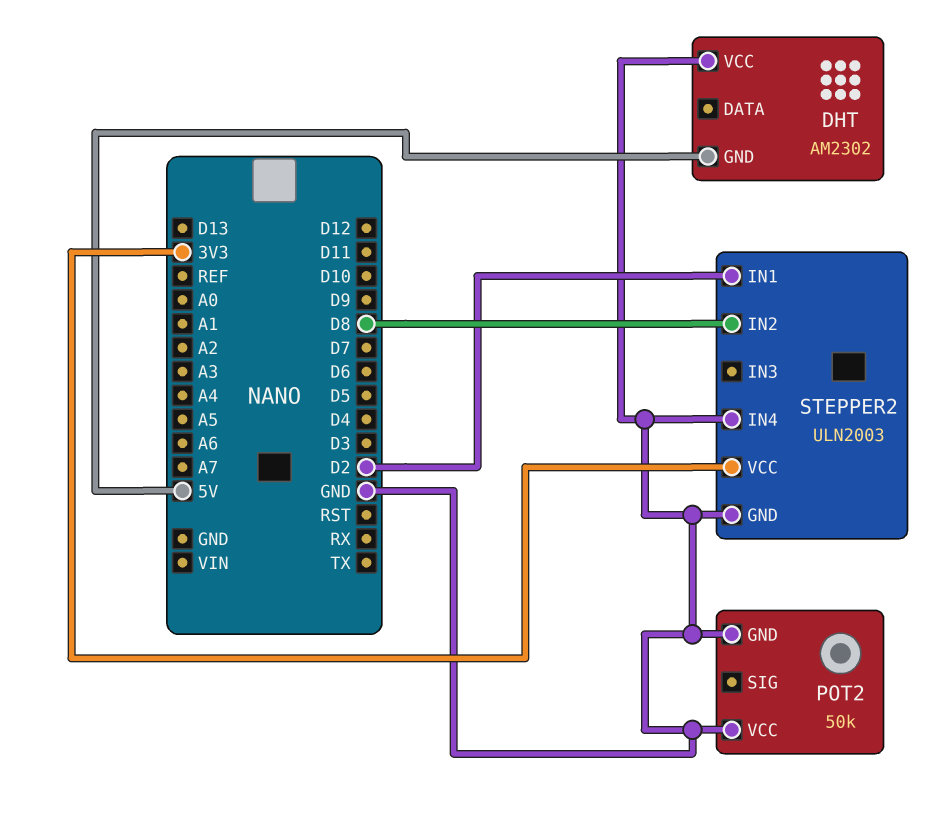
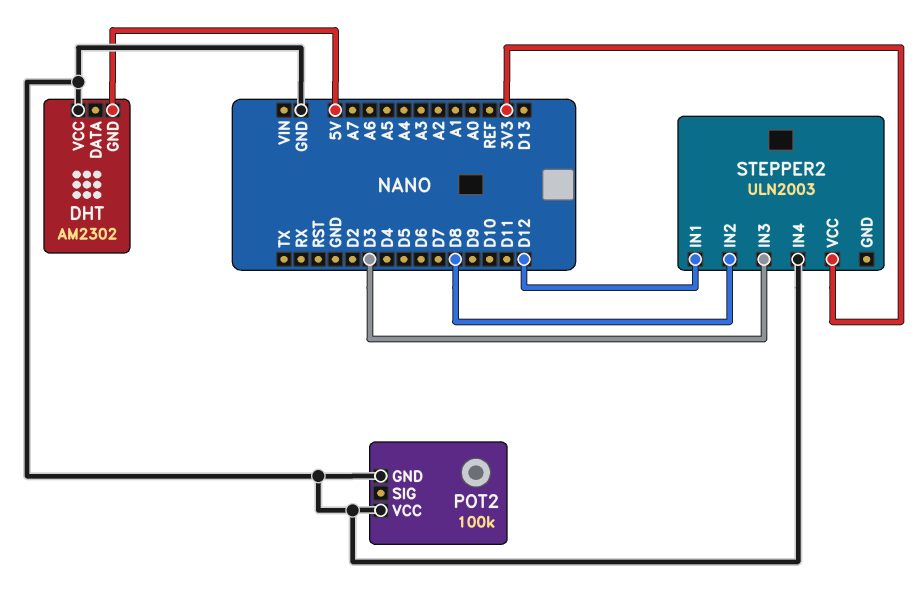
POT2: 50k -> 100k
STEPPER2 pin GND: GND -> none
STEPPER2 pin IN1: D2 -> D12
STEPPER2 pin IN3: none -> D3

